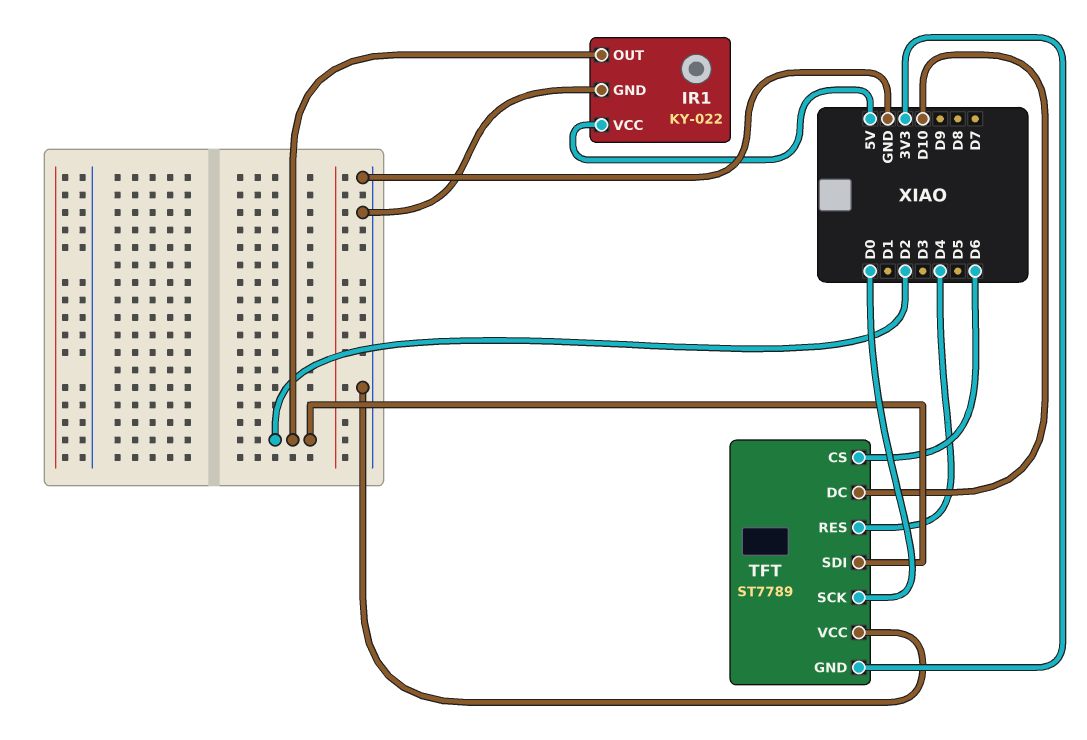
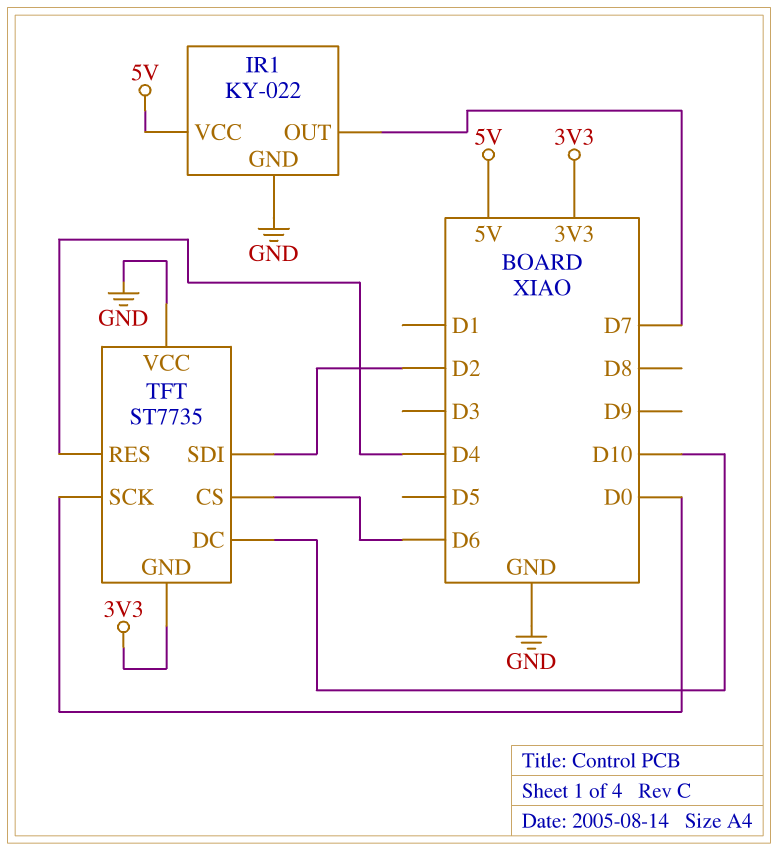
IR1 pin OUT: D2 -> D7
TFT: ST7789 -> ST7735

